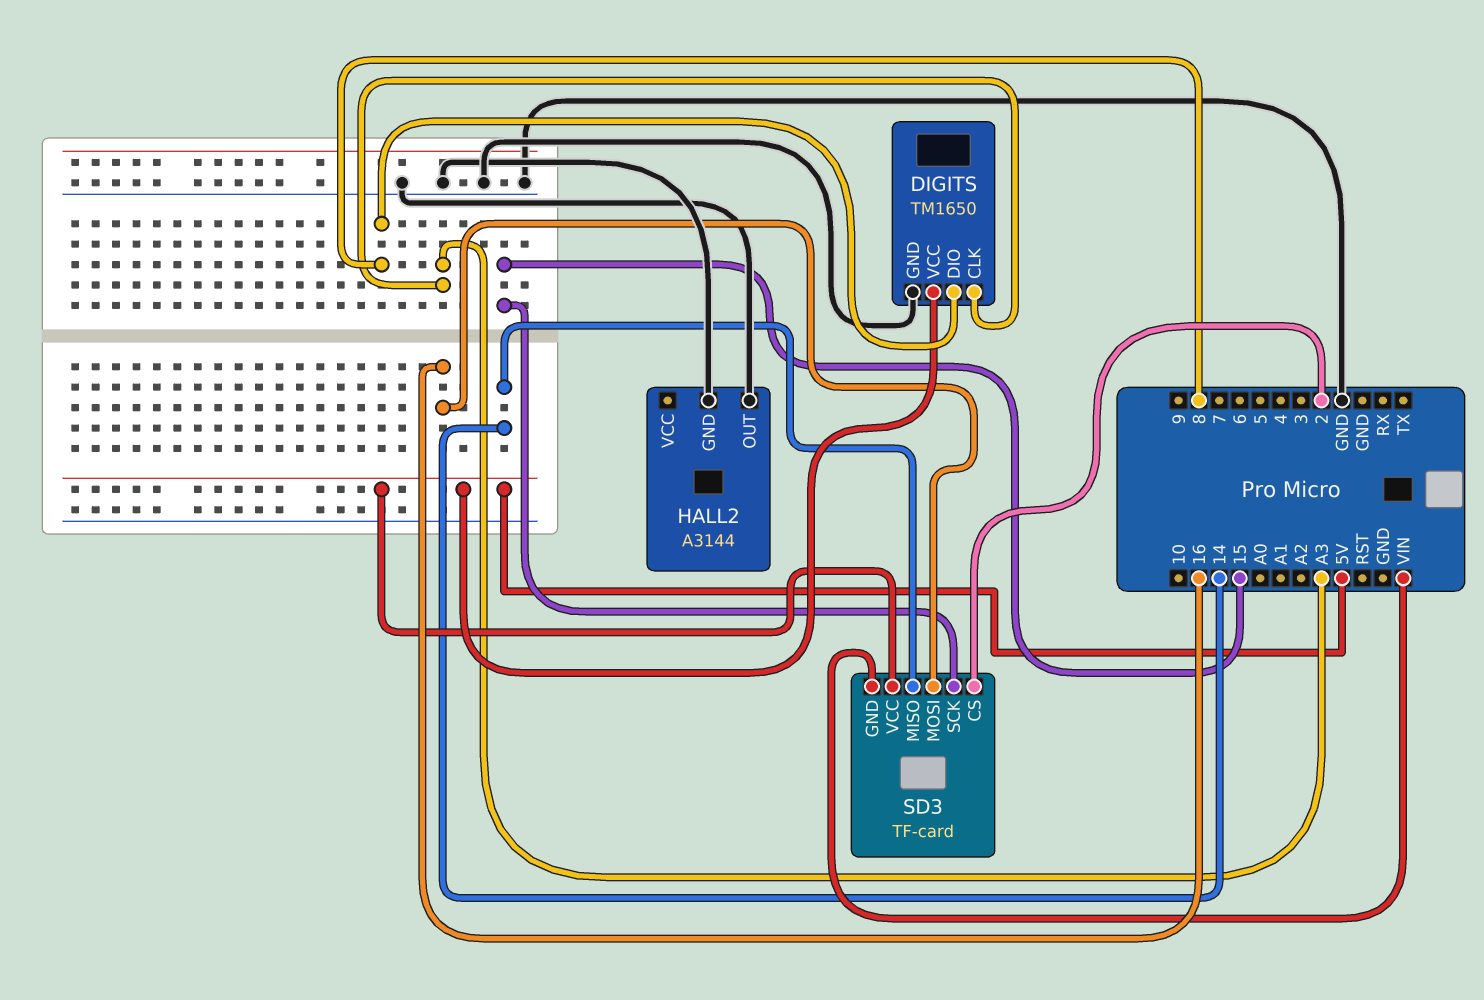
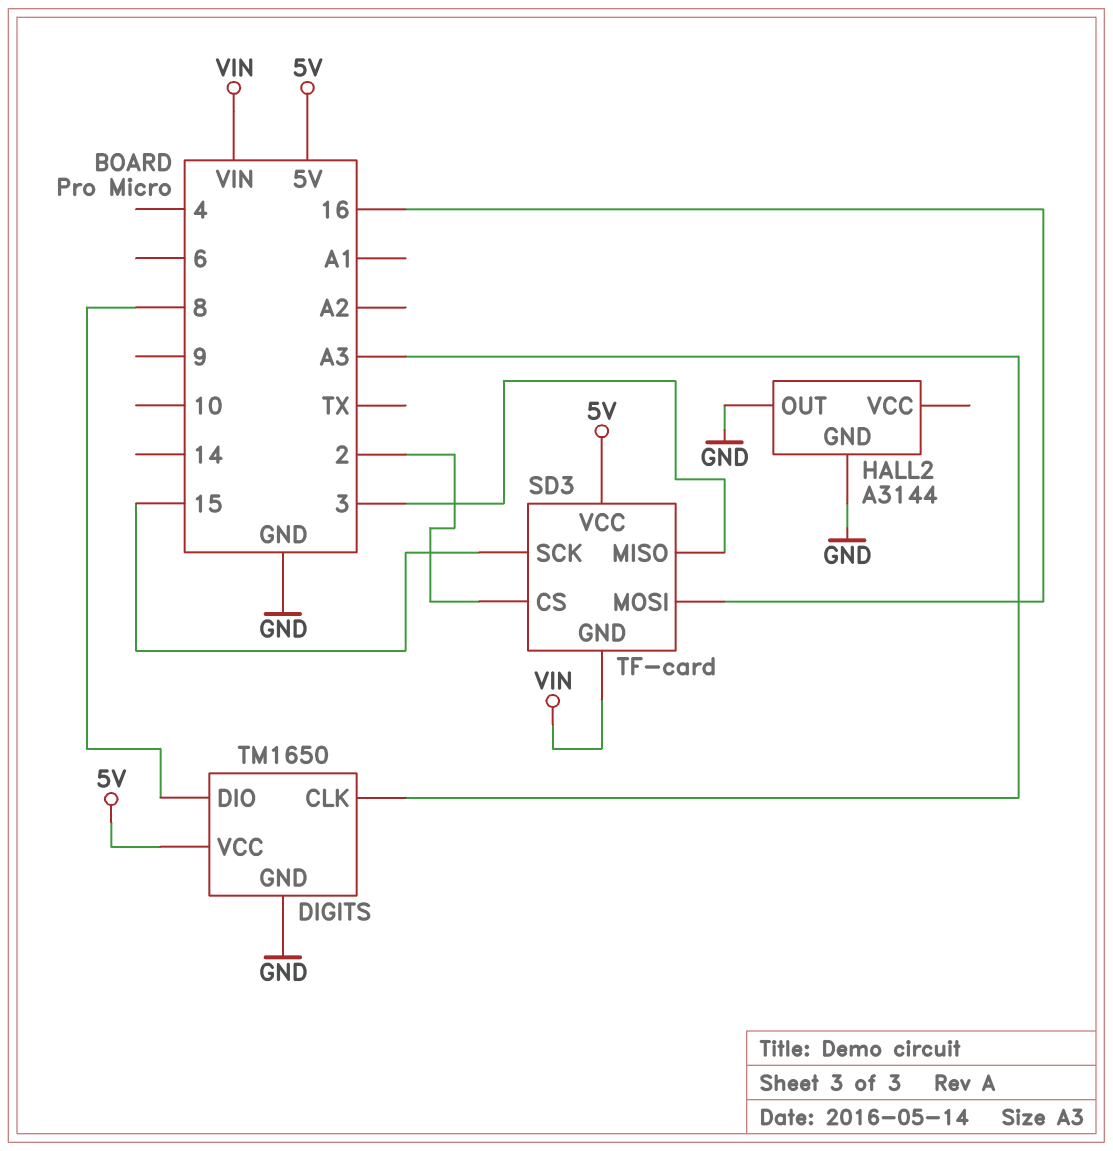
SD3 pin MISO: 14 -> 3

